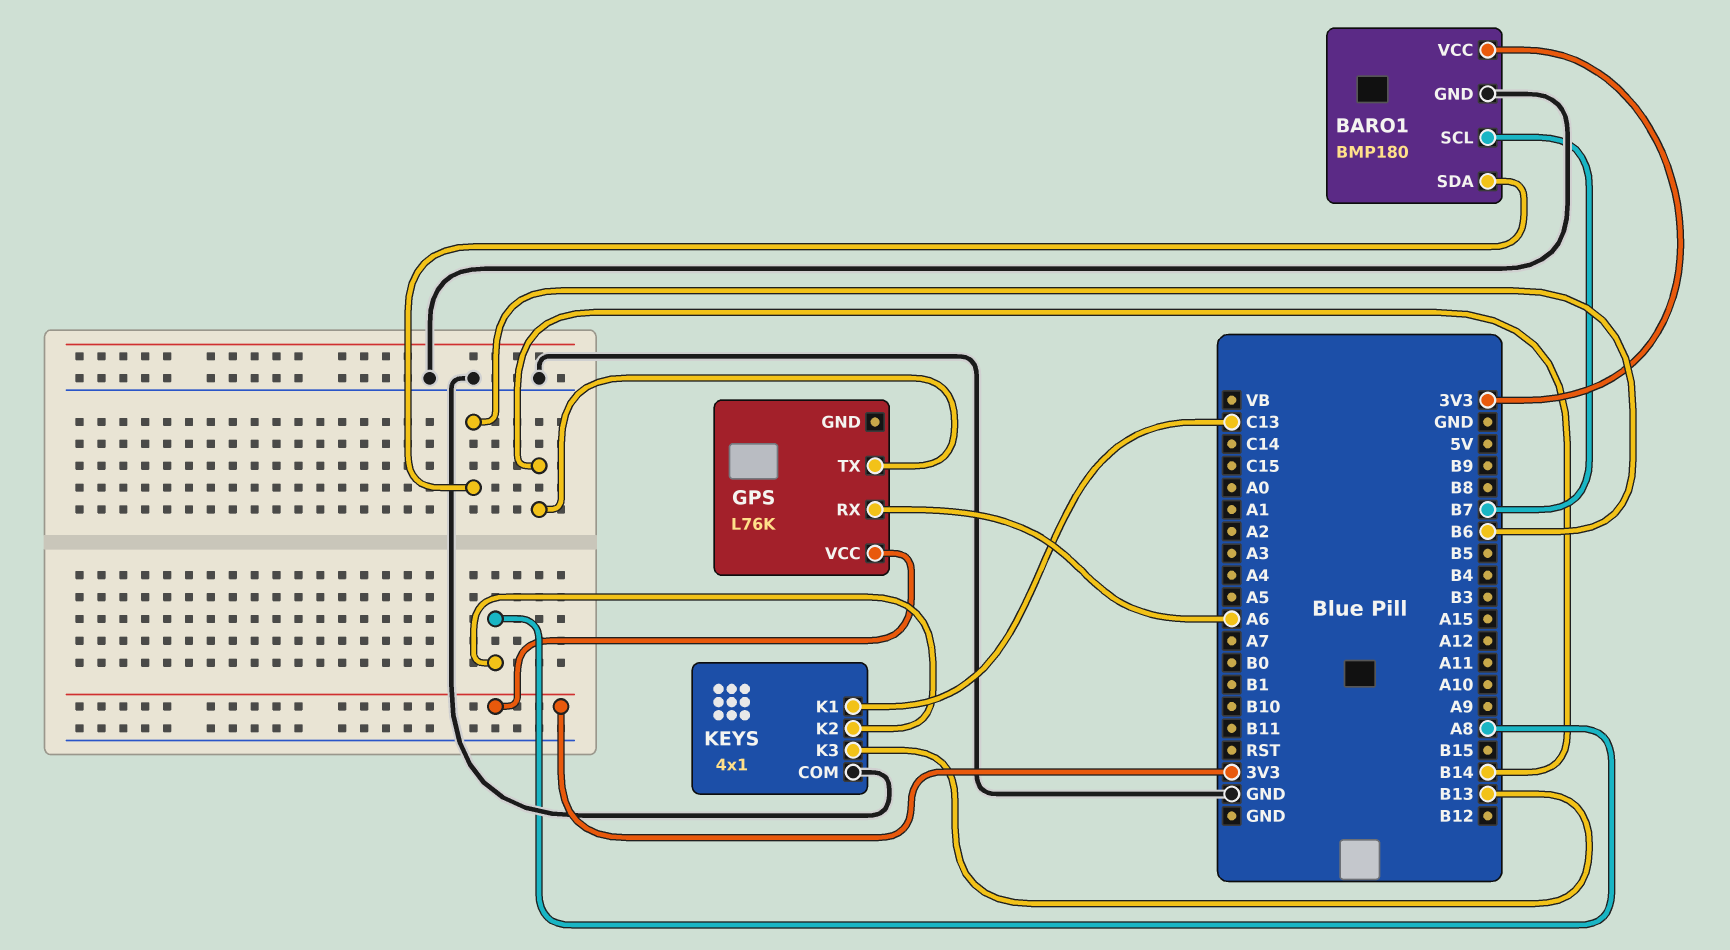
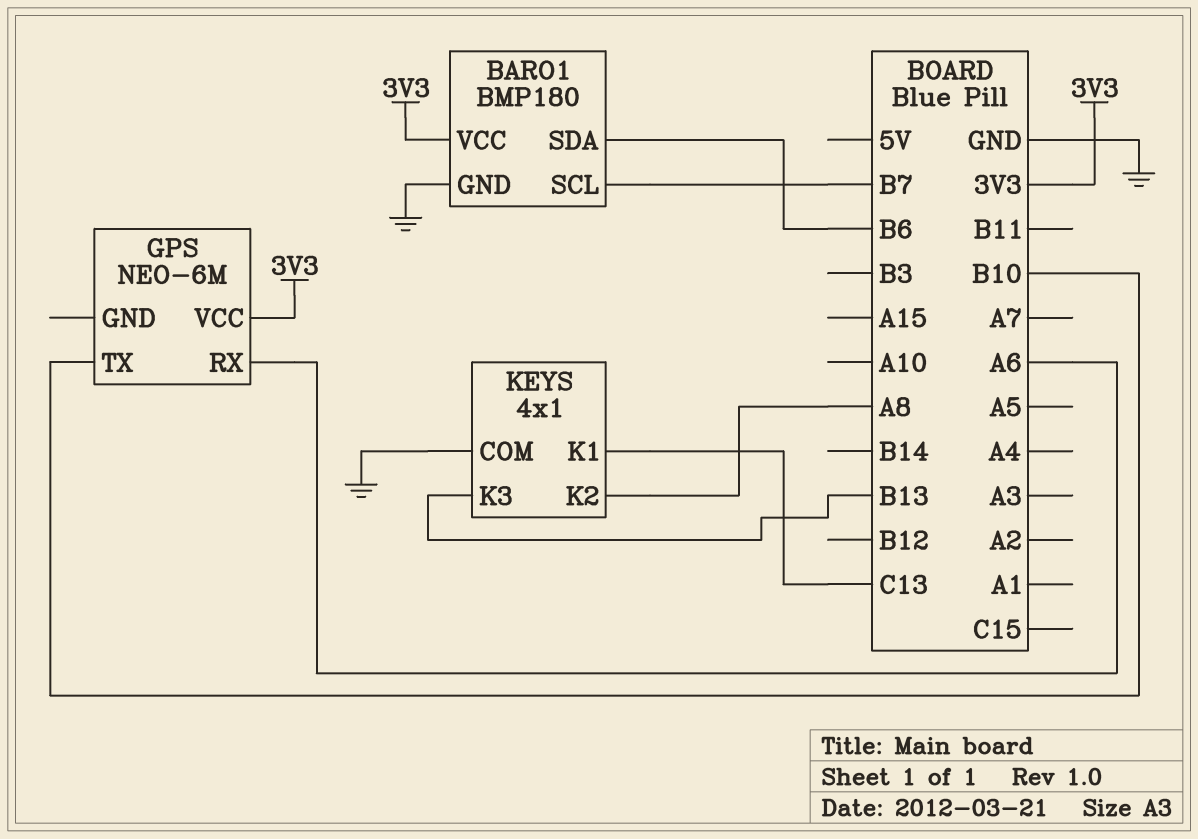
GPS: L76K -> NEO-6M
GPS pin TX: B14 -> B10

